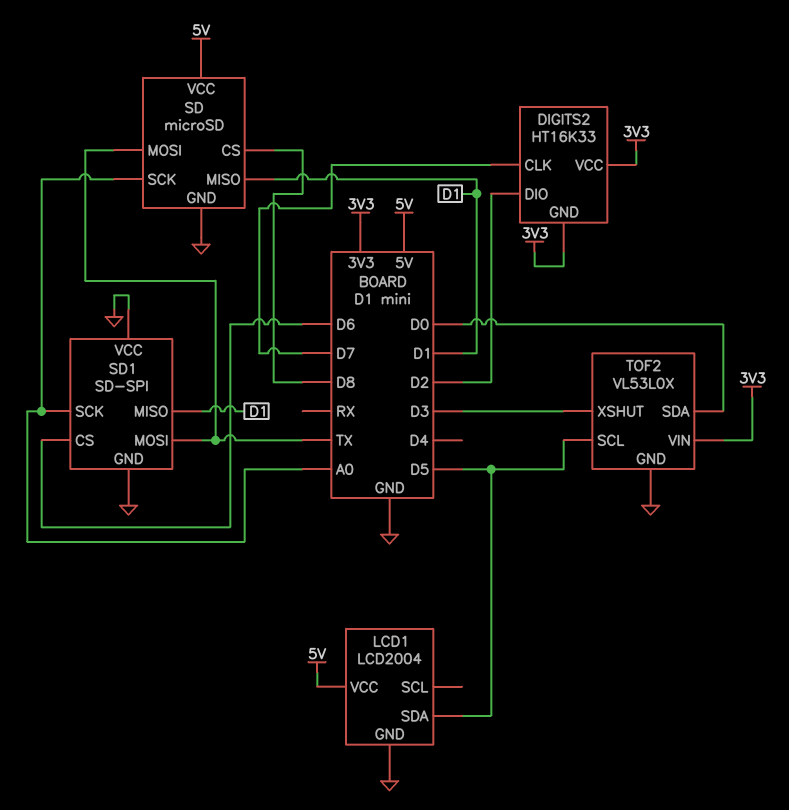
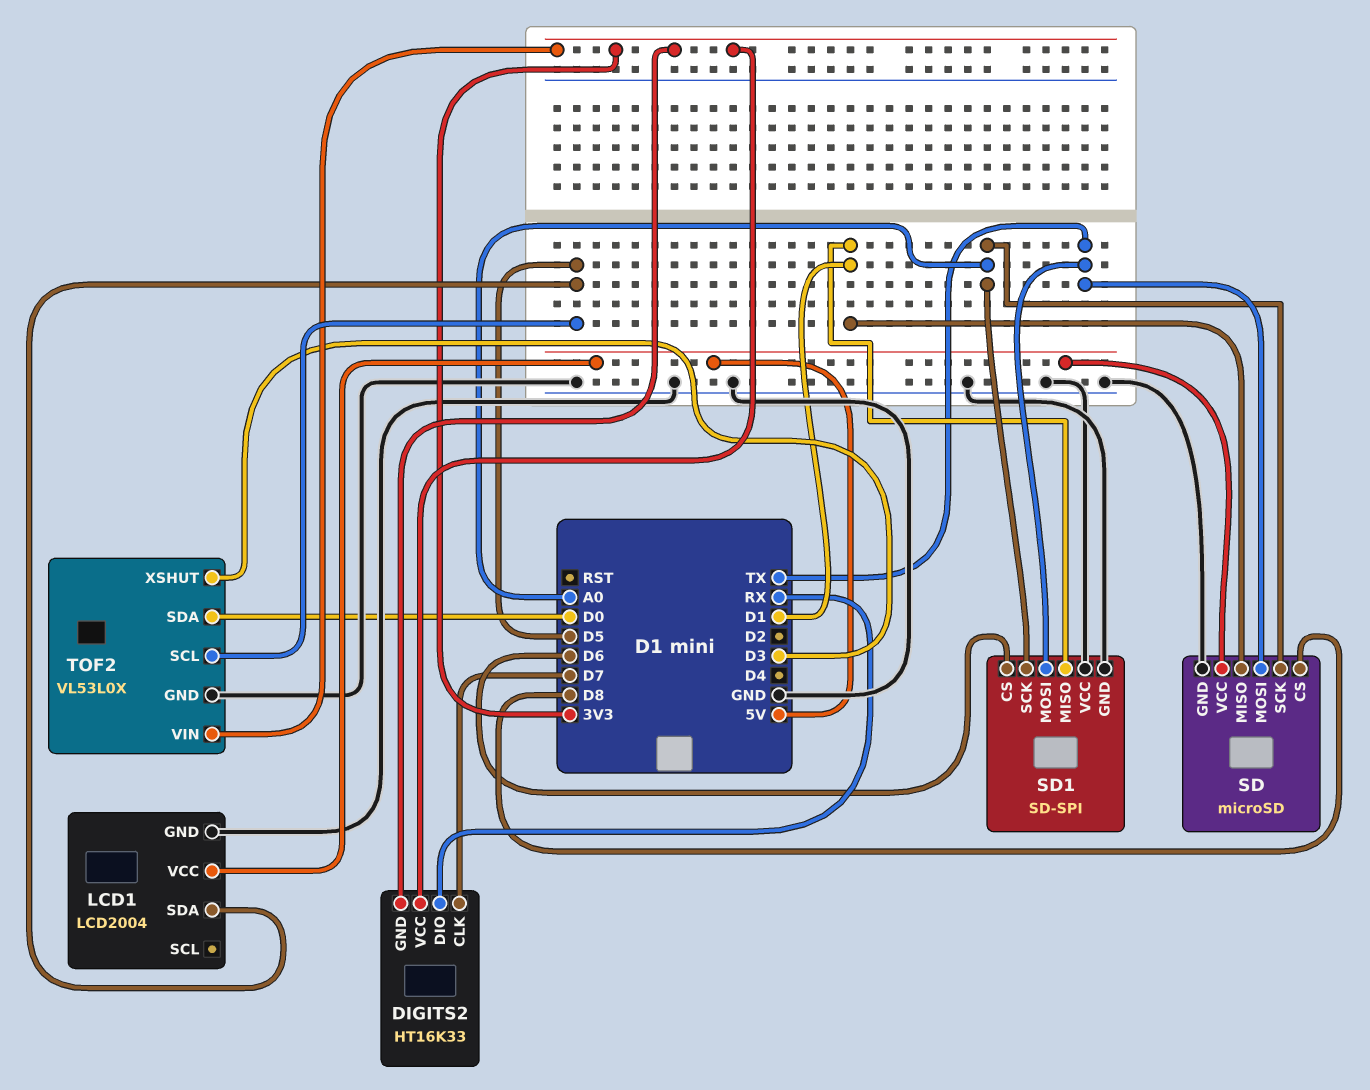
DIGITS2 pin DIO: D2 -> RX

